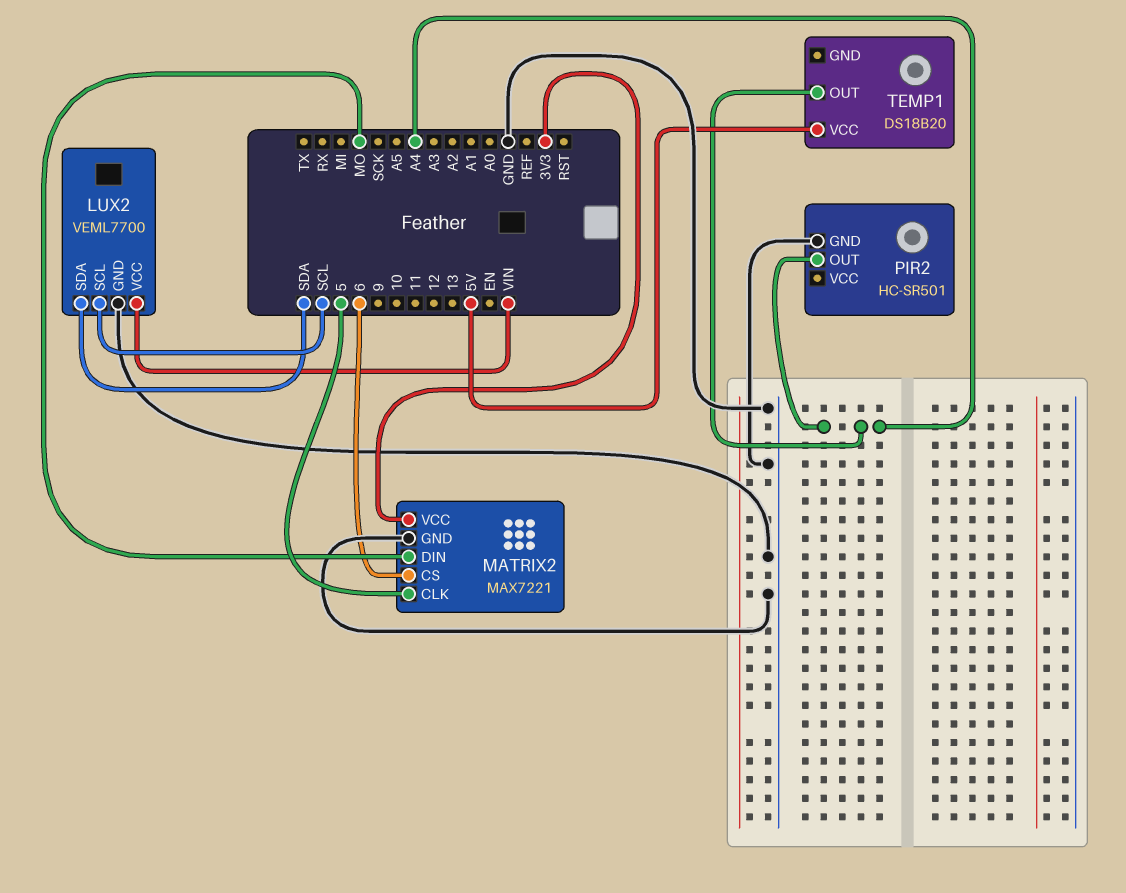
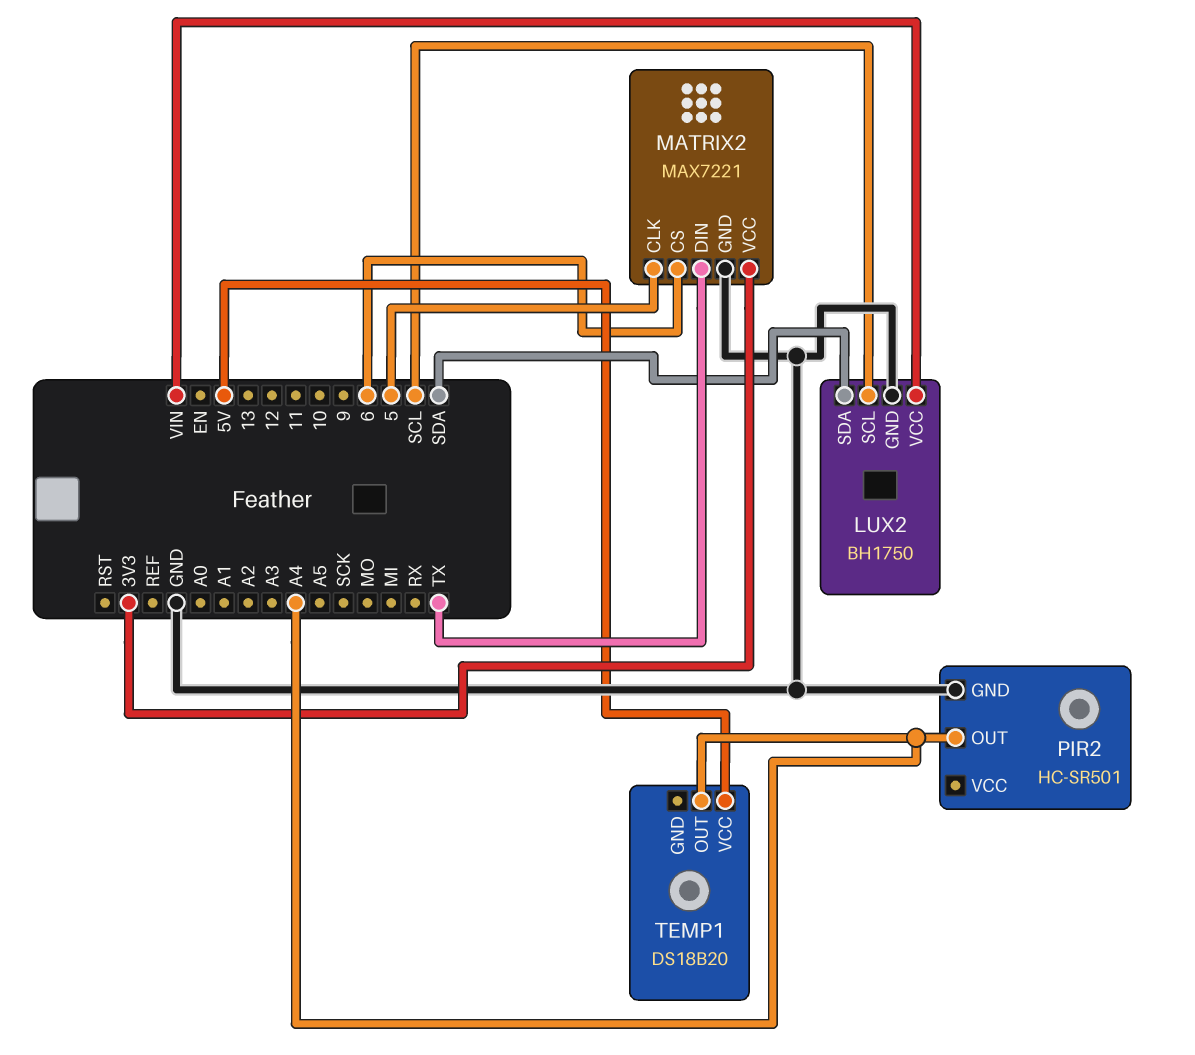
LUX2: VEML7700 -> BH1750
MATRIX2 pin DIN: MO -> TX

